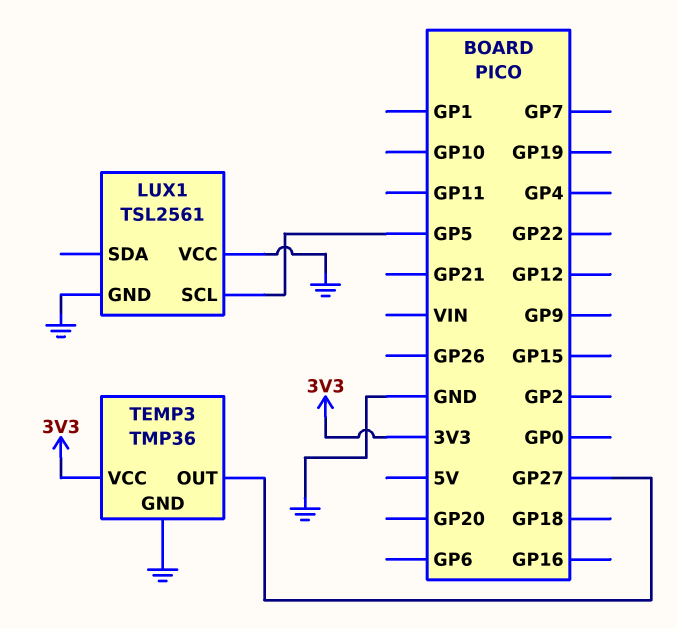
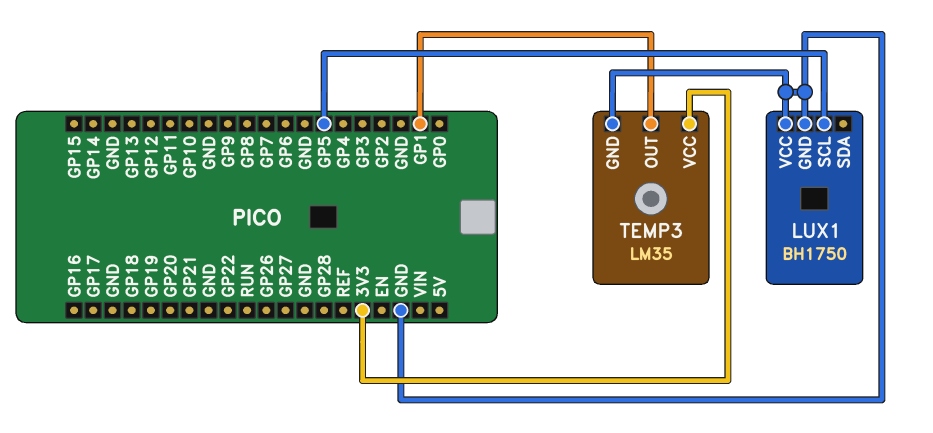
LUX1: TSL2561 -> BH1750
TEMP3: TMP36 -> LM35
TEMP3 pin OUT: GP27 -> GP1

